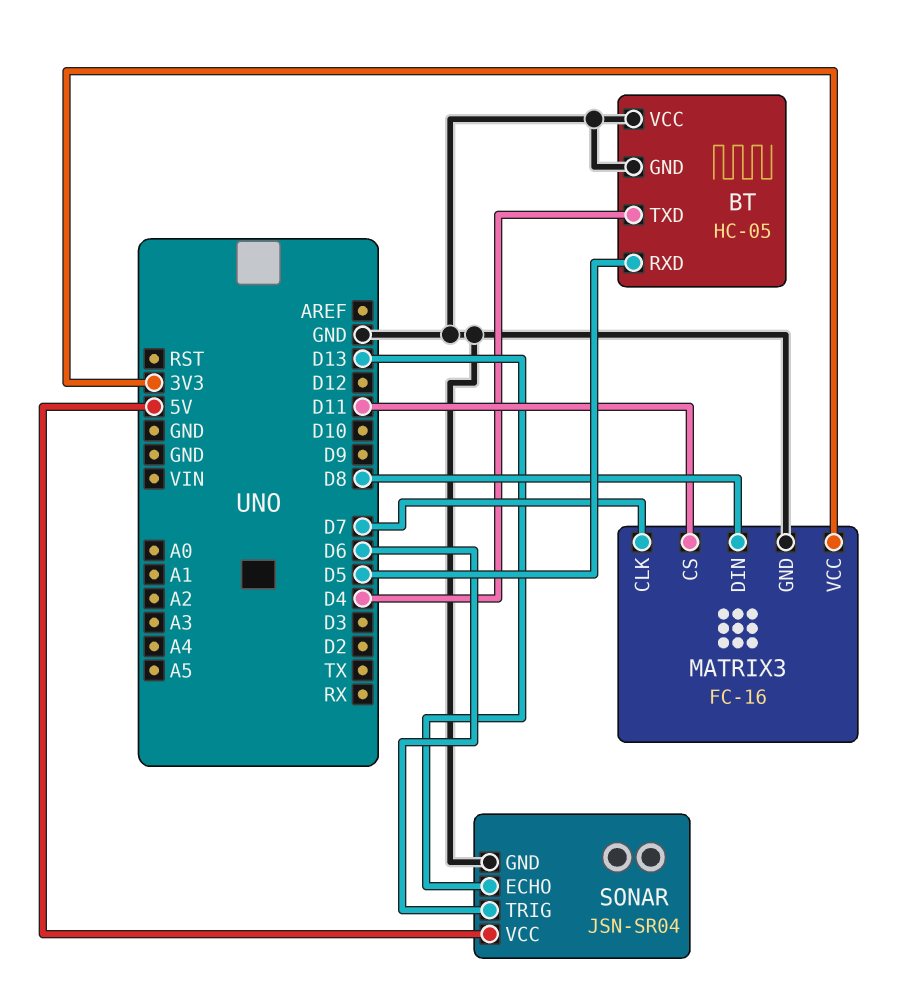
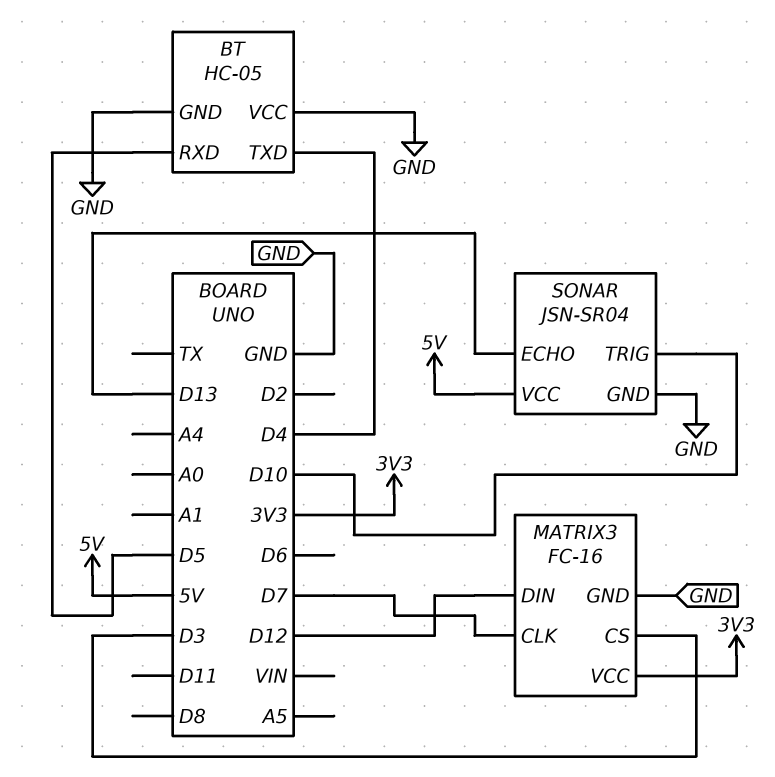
MATRIX3 pin CS: D11 -> D3
MATRIX3 pin DIN: D8 -> D12
SONAR pin TRIG: D6 -> D10

